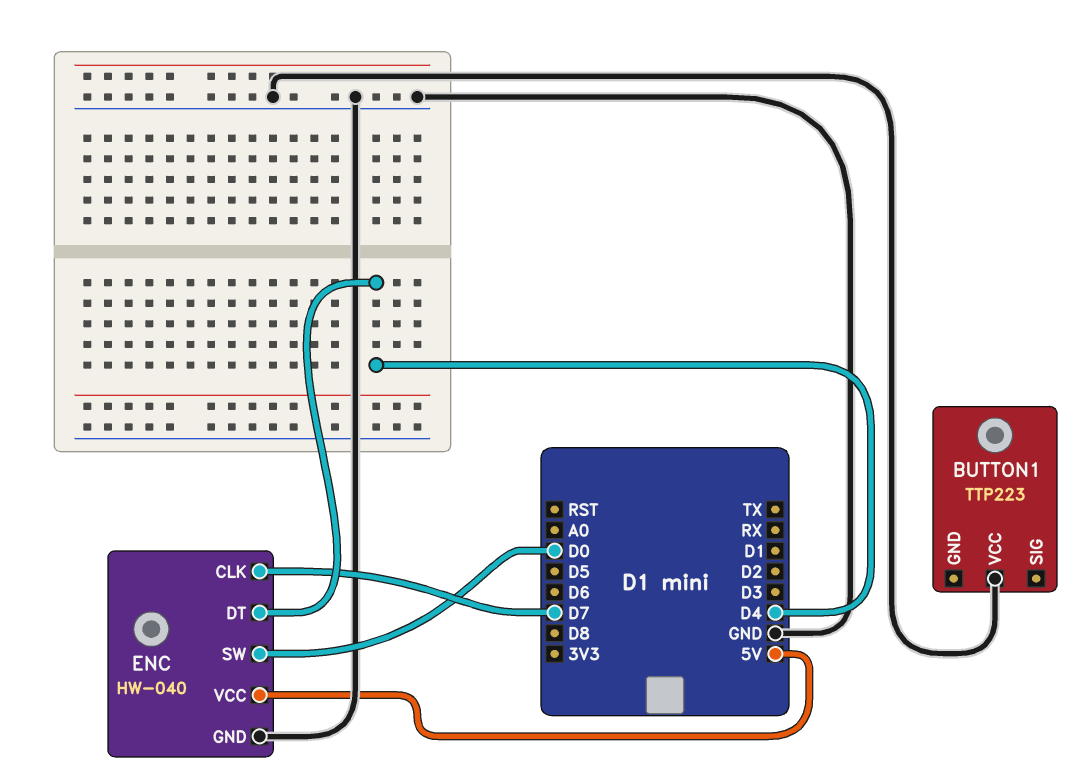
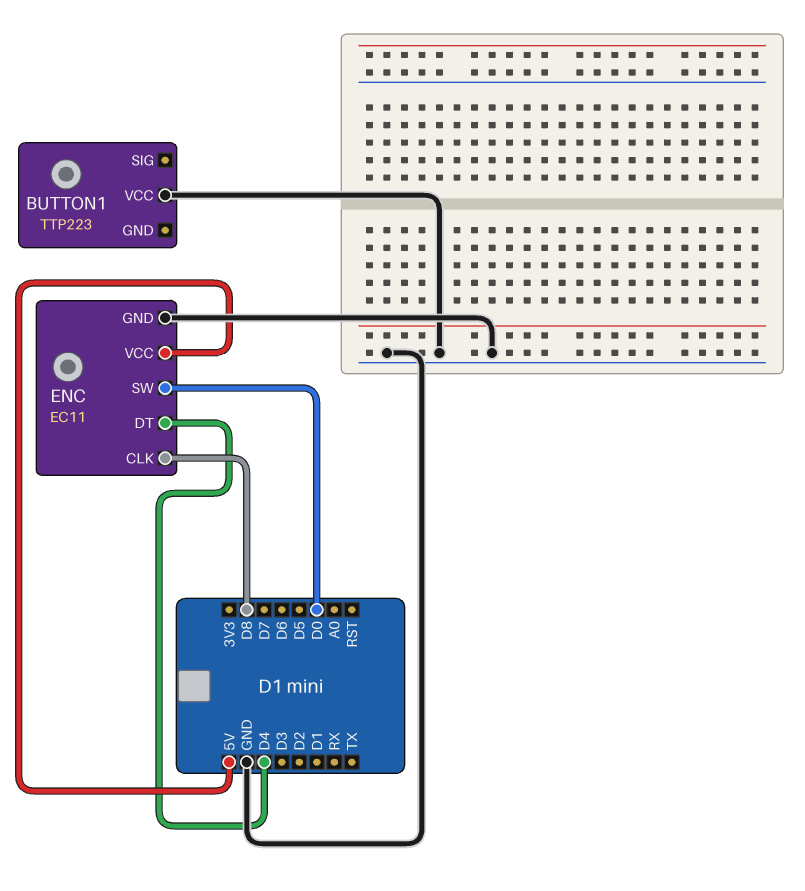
ENC: HW-040 -> EC11
ENC pin CLK: D7 -> D8

